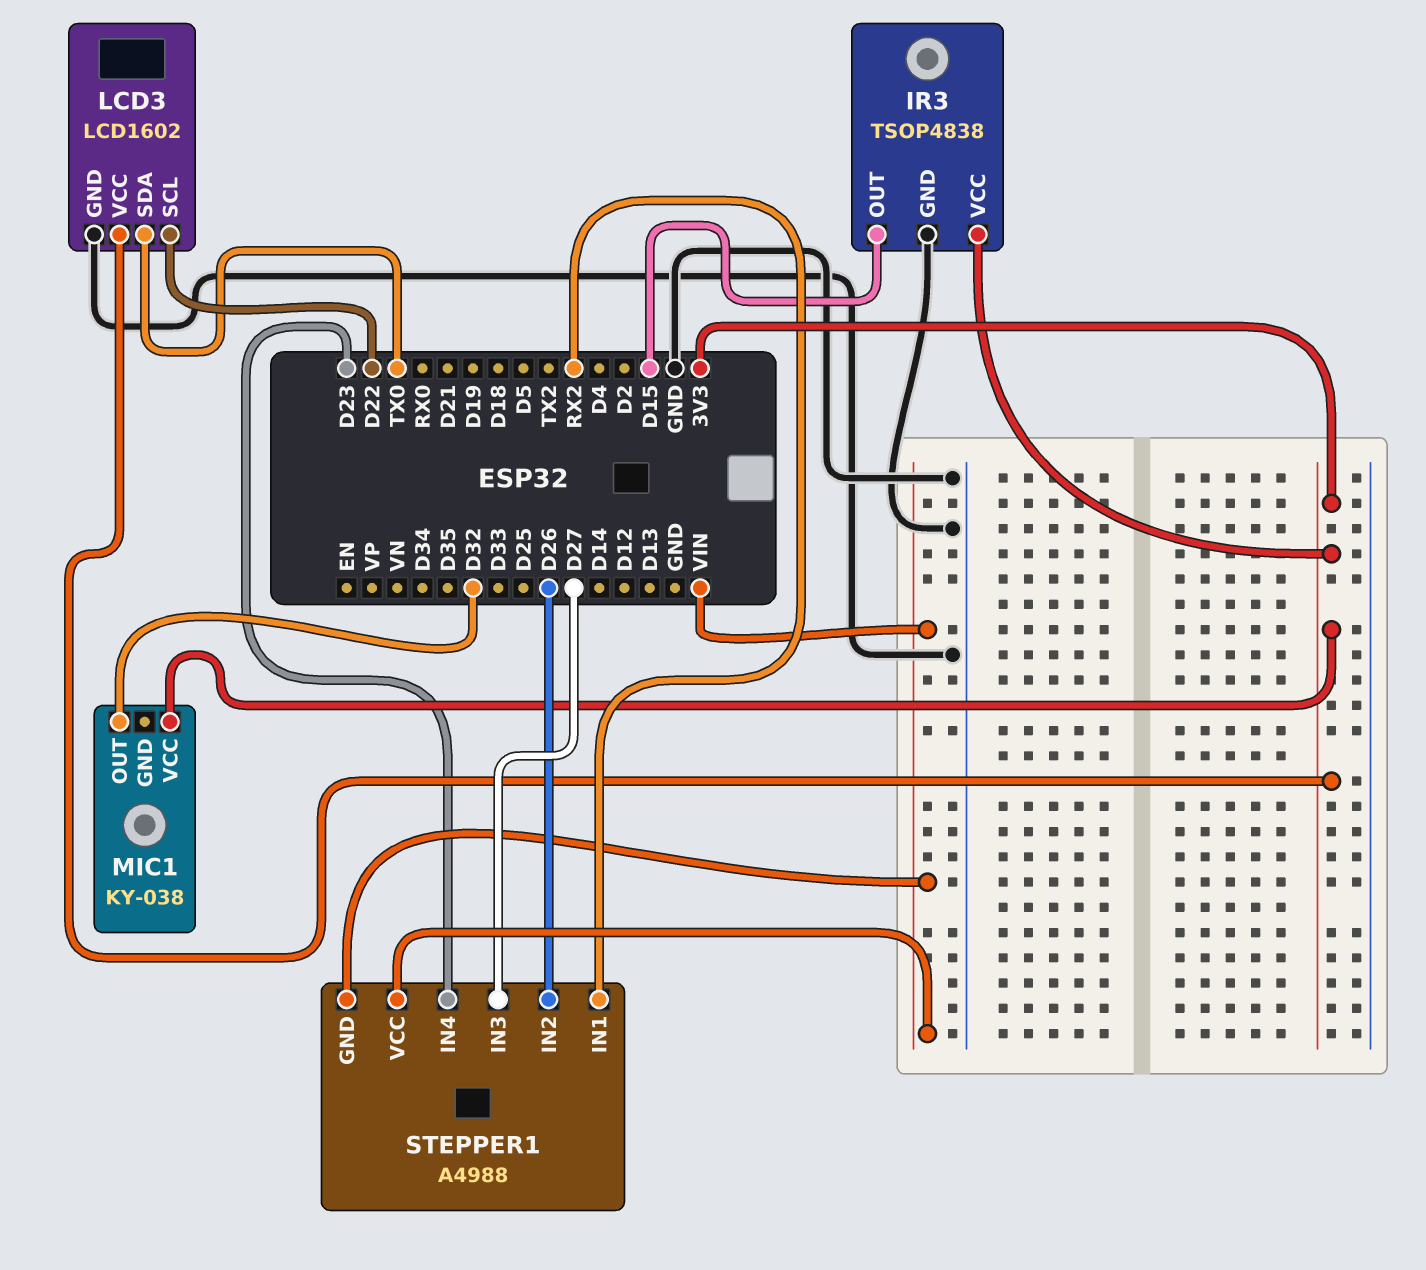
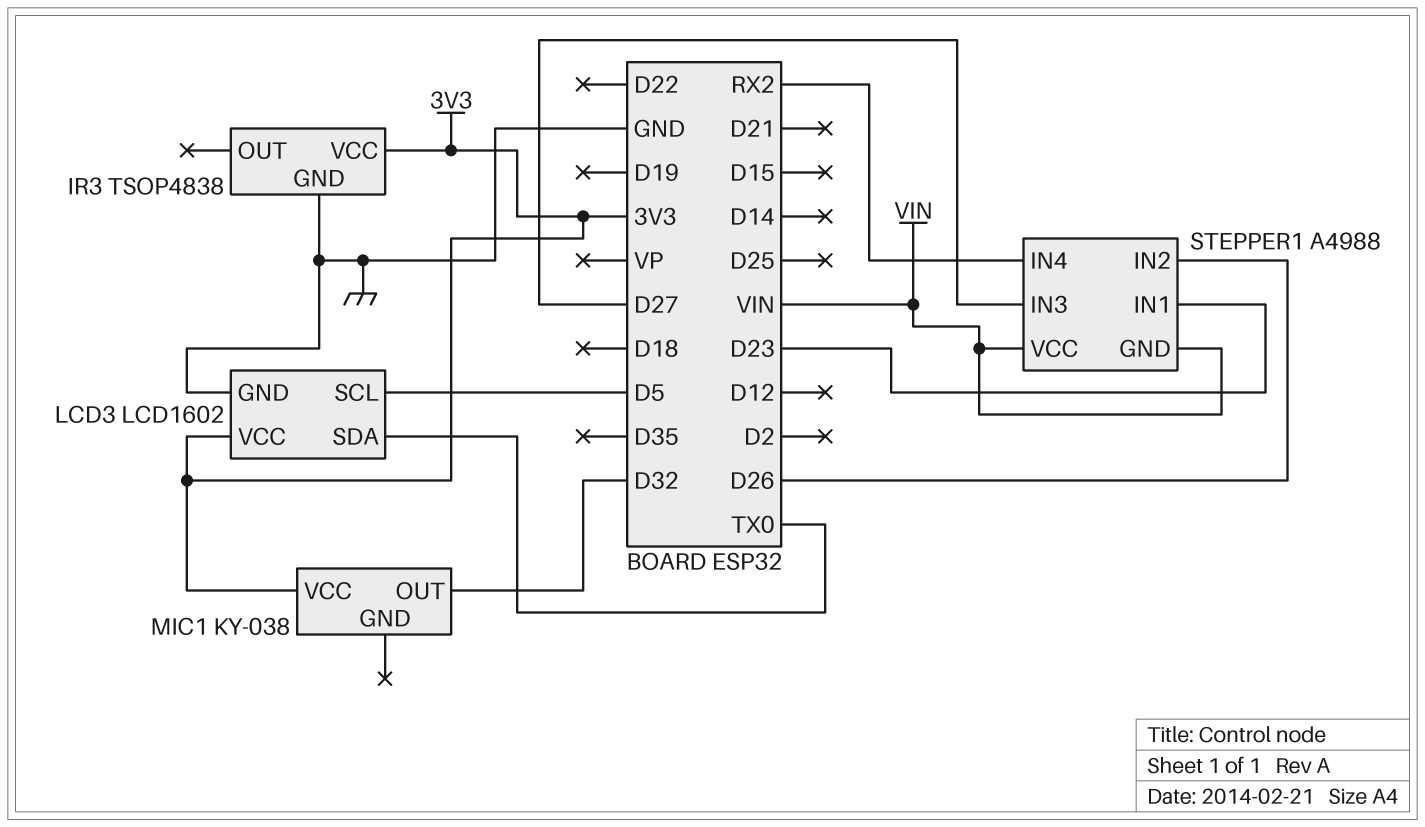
IR3 pin OUT: D15 -> none
LCD3 pin SCL: D22 -> D5
STEPPER1 pin IN1: RX2 -> D23
STEPPER1 pin IN4: D23 -> RX2

